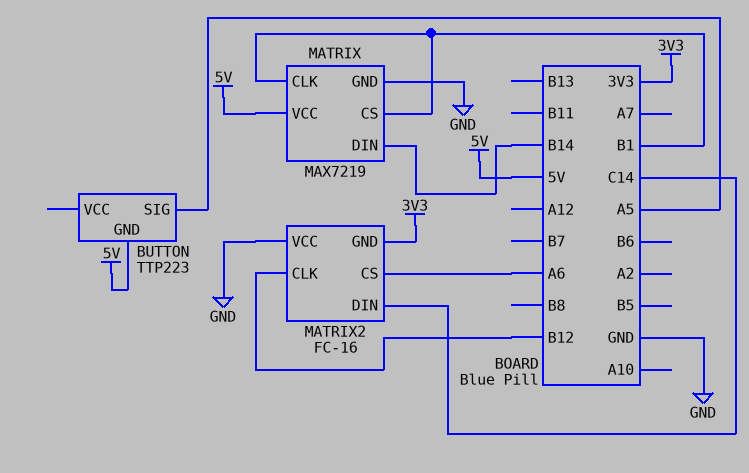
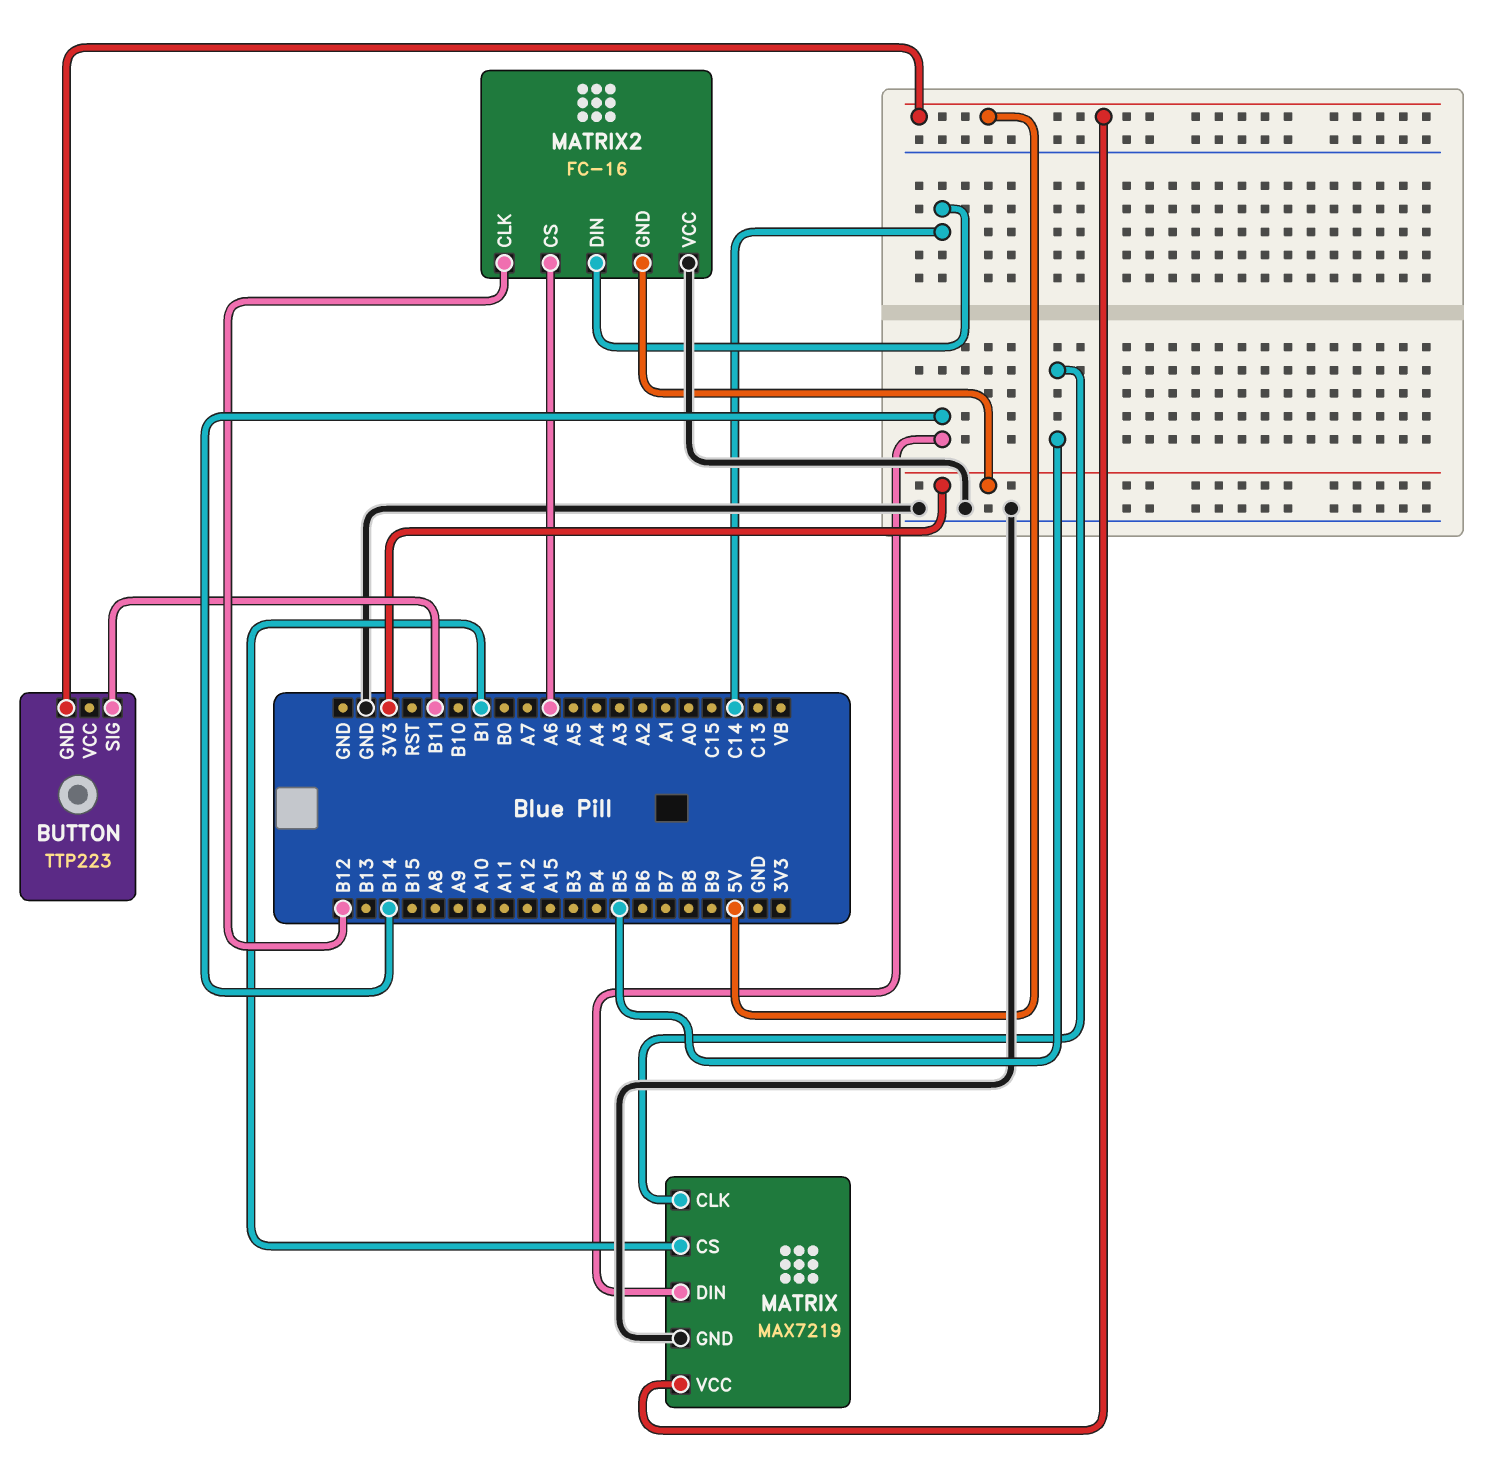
BUTTON pin SIG: A5 -> B11
MATRIX pin CLK: B1 -> B5

